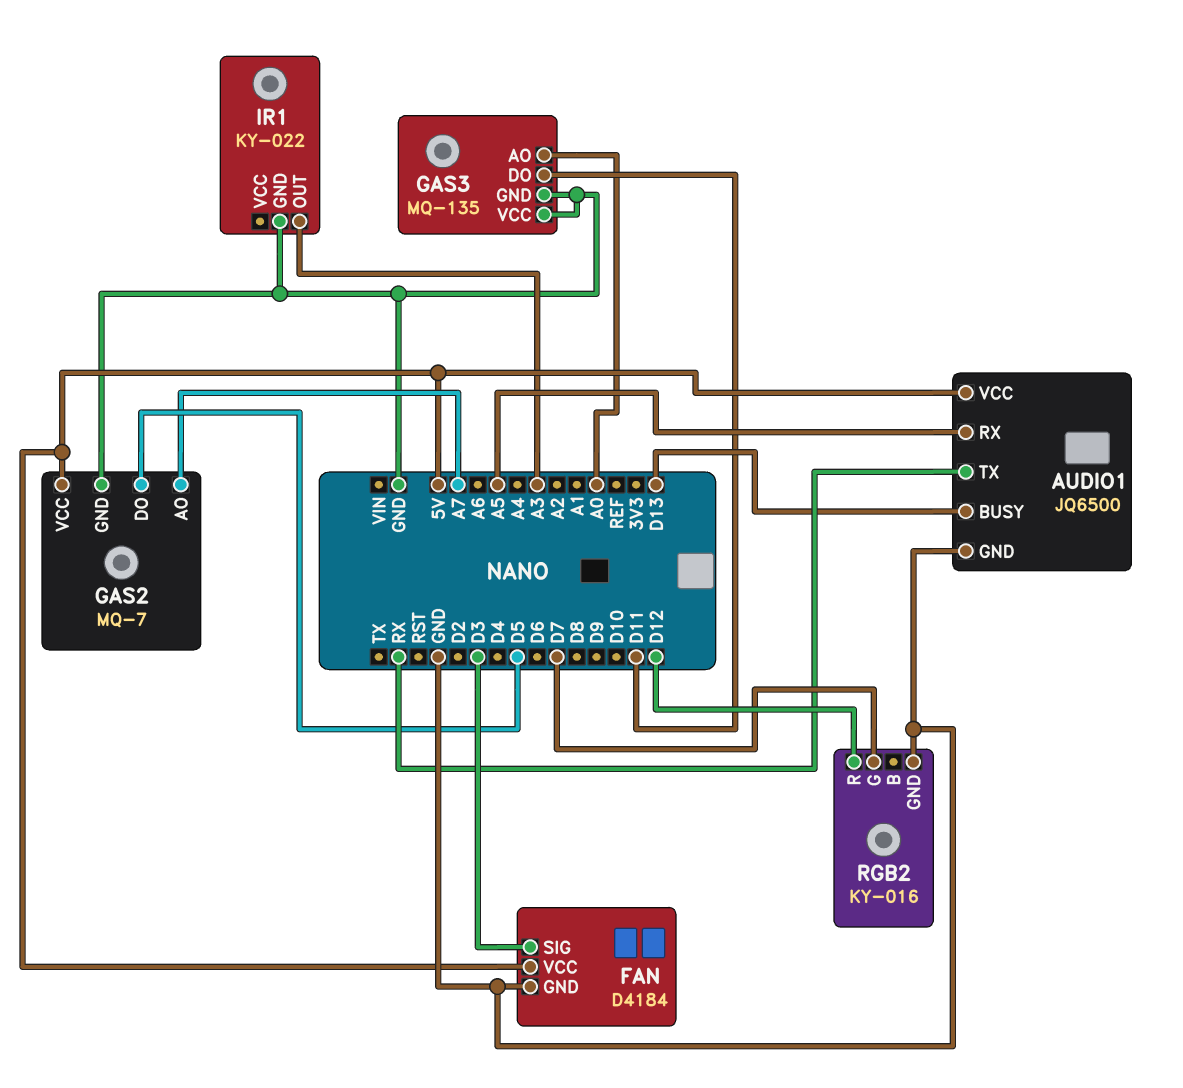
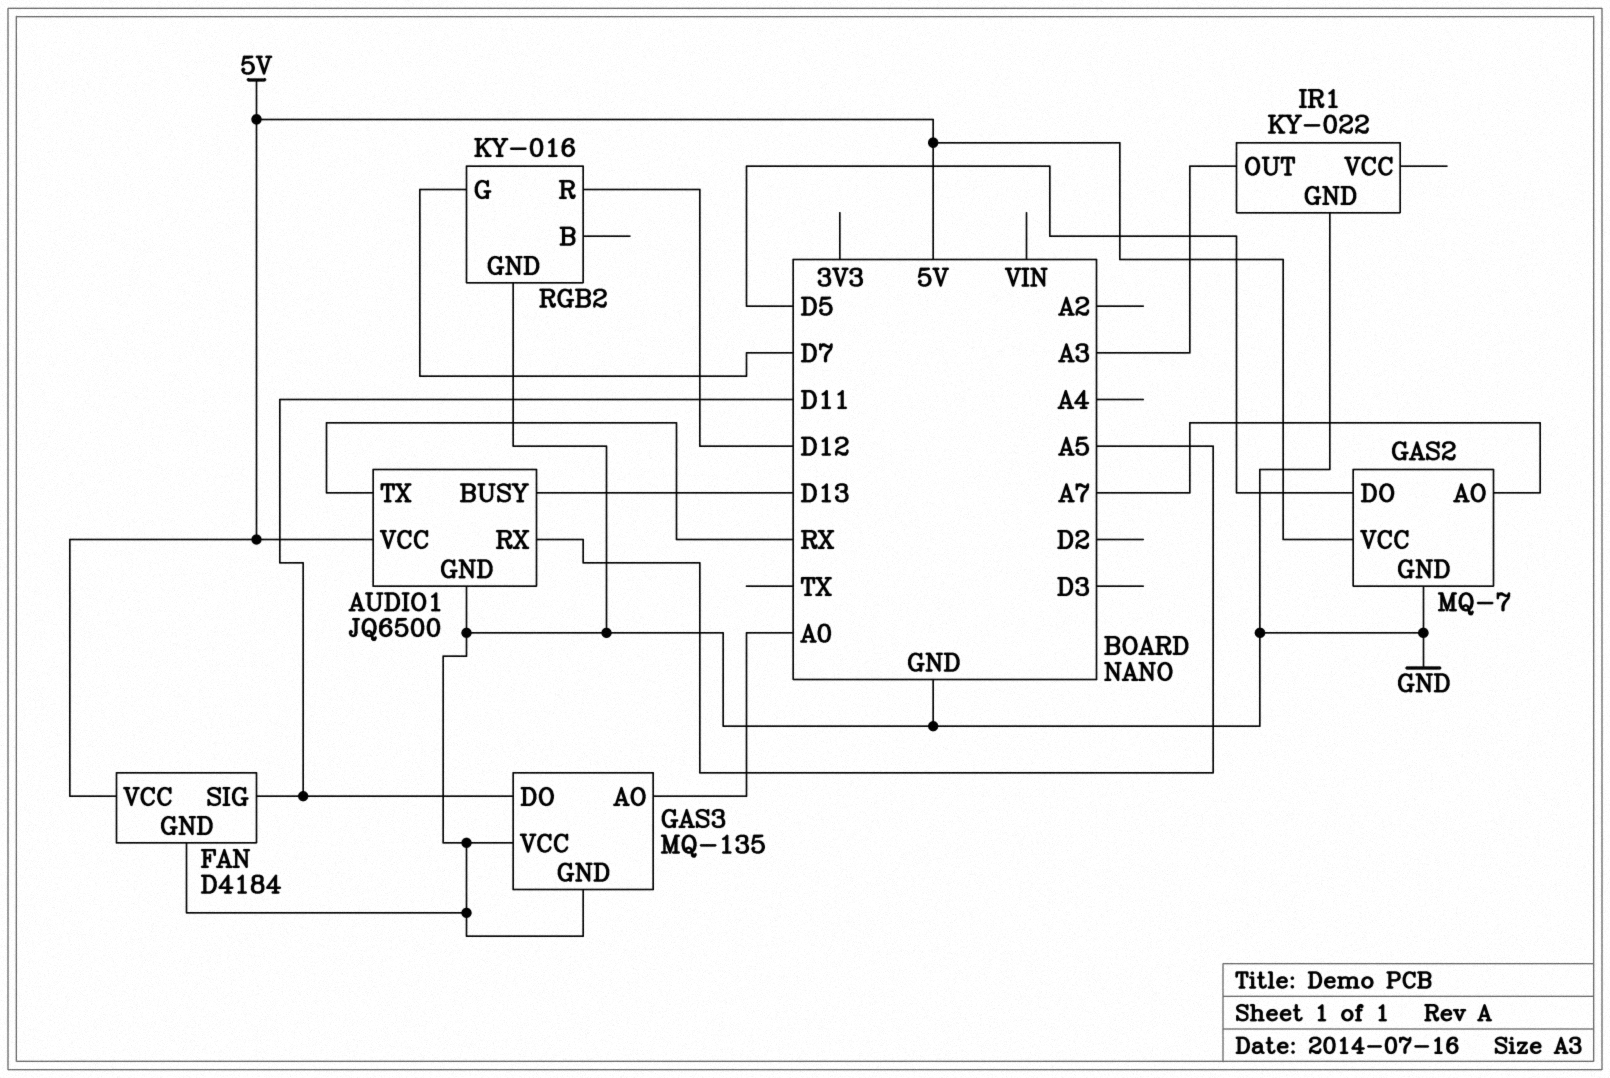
FAN pin SIG: D3 -> D11

